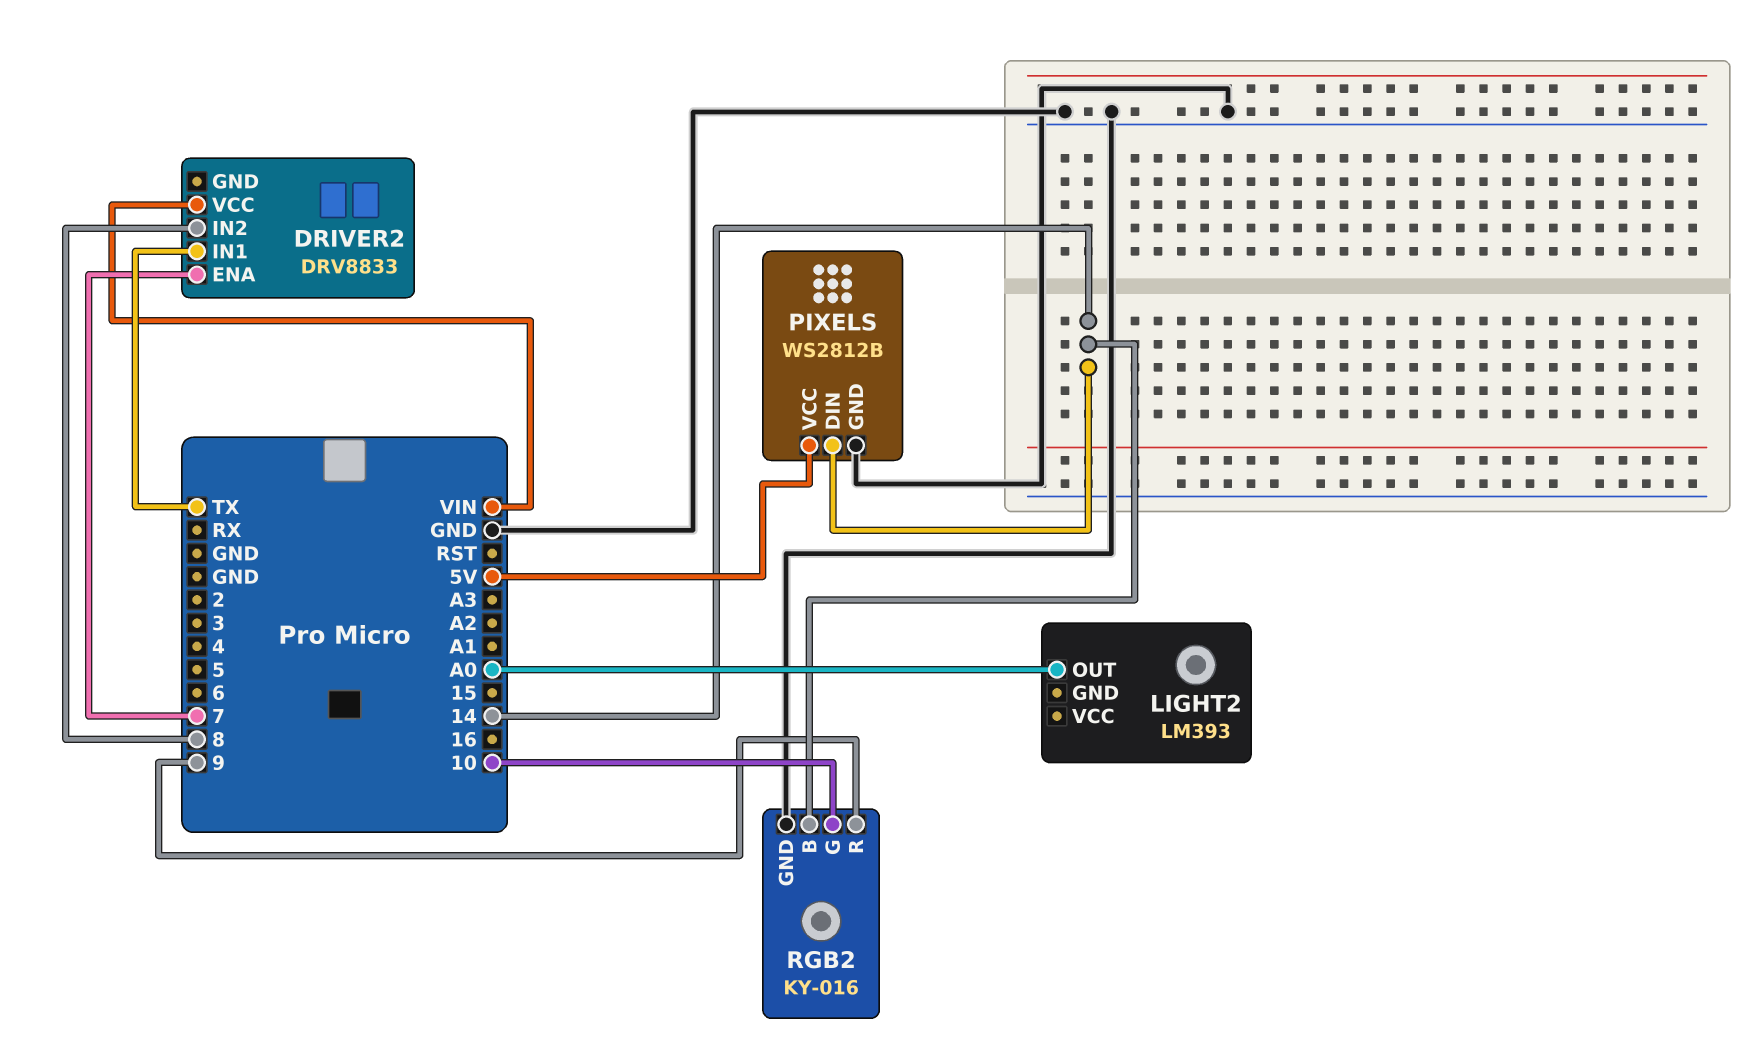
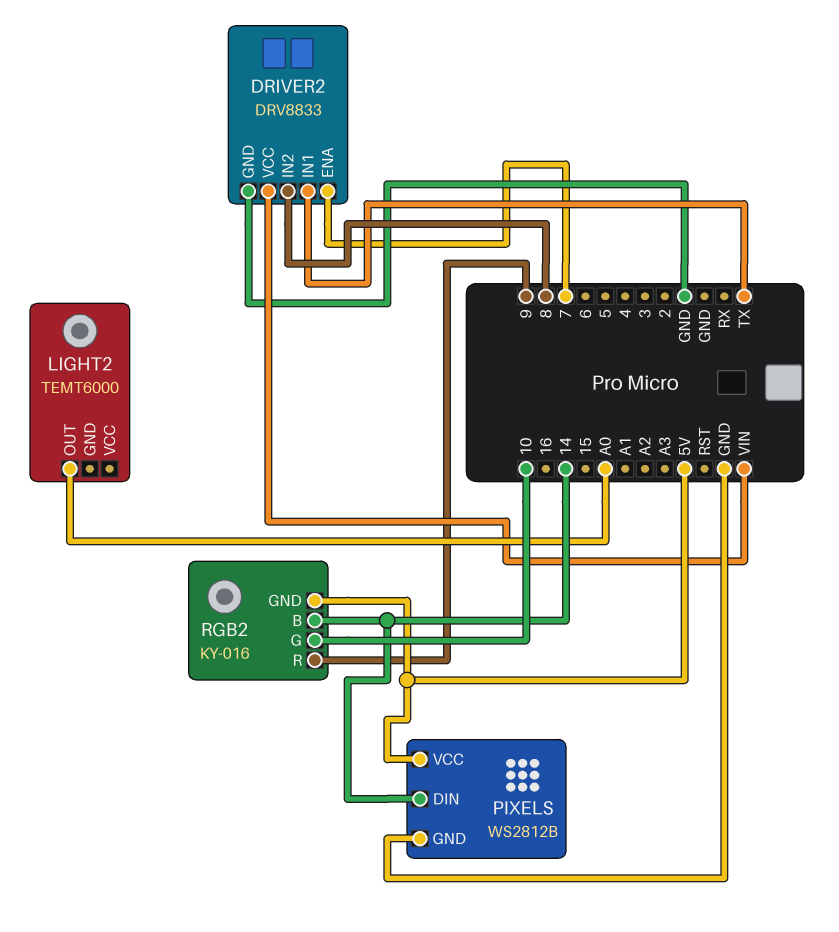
DRIVER2 pin GND: none -> GND
LIGHT2: LM393 -> TEMT6000
RGB2 pin GND: GND -> 5V

